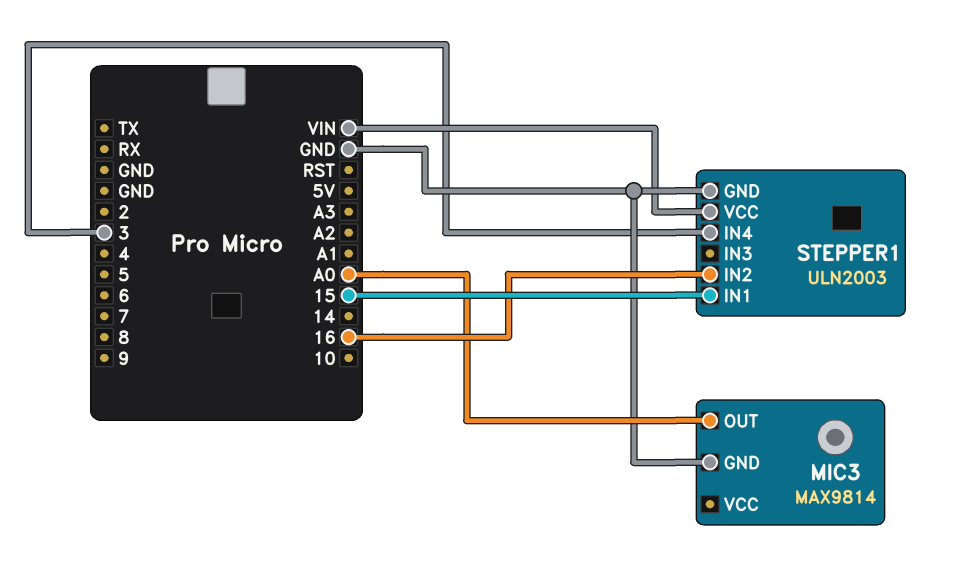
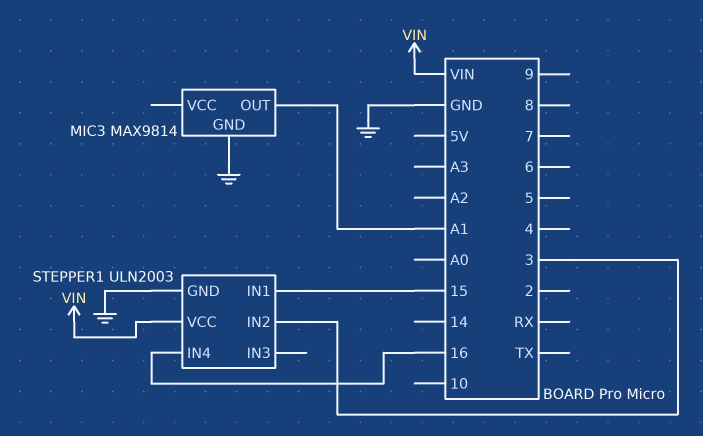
MIC3 pin OUT: A0 -> A1
STEPPER1 pin IN2: 16 -> 3
STEPPER1 pin IN4: 3 -> 16

